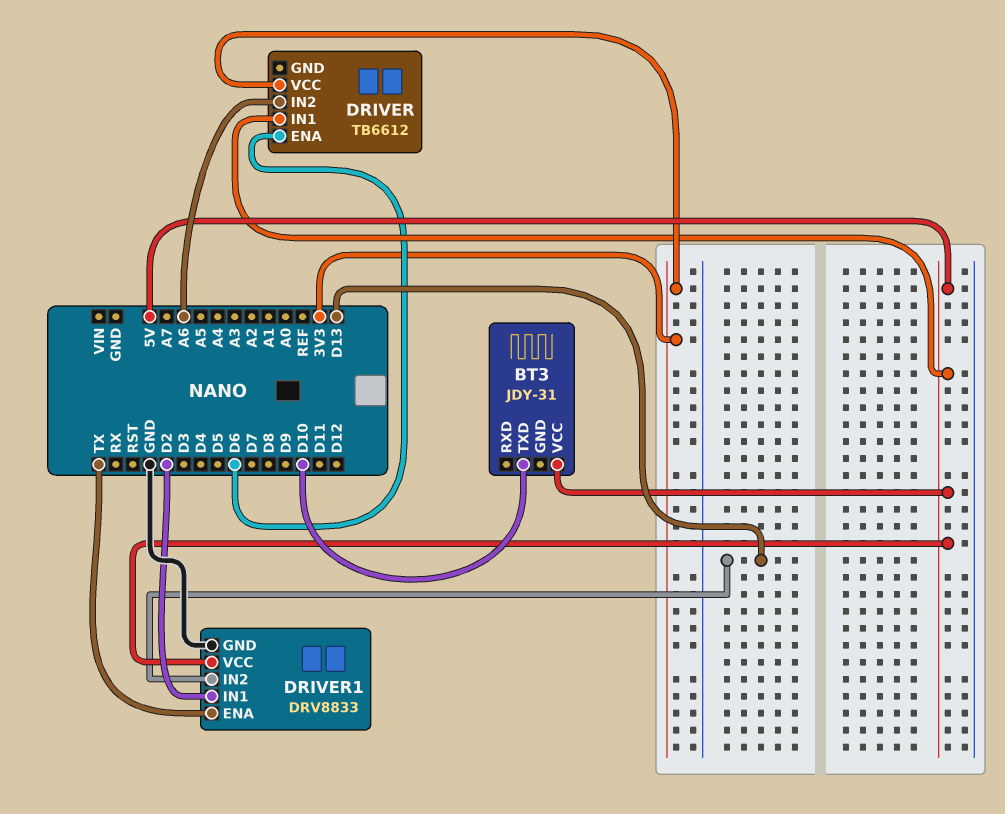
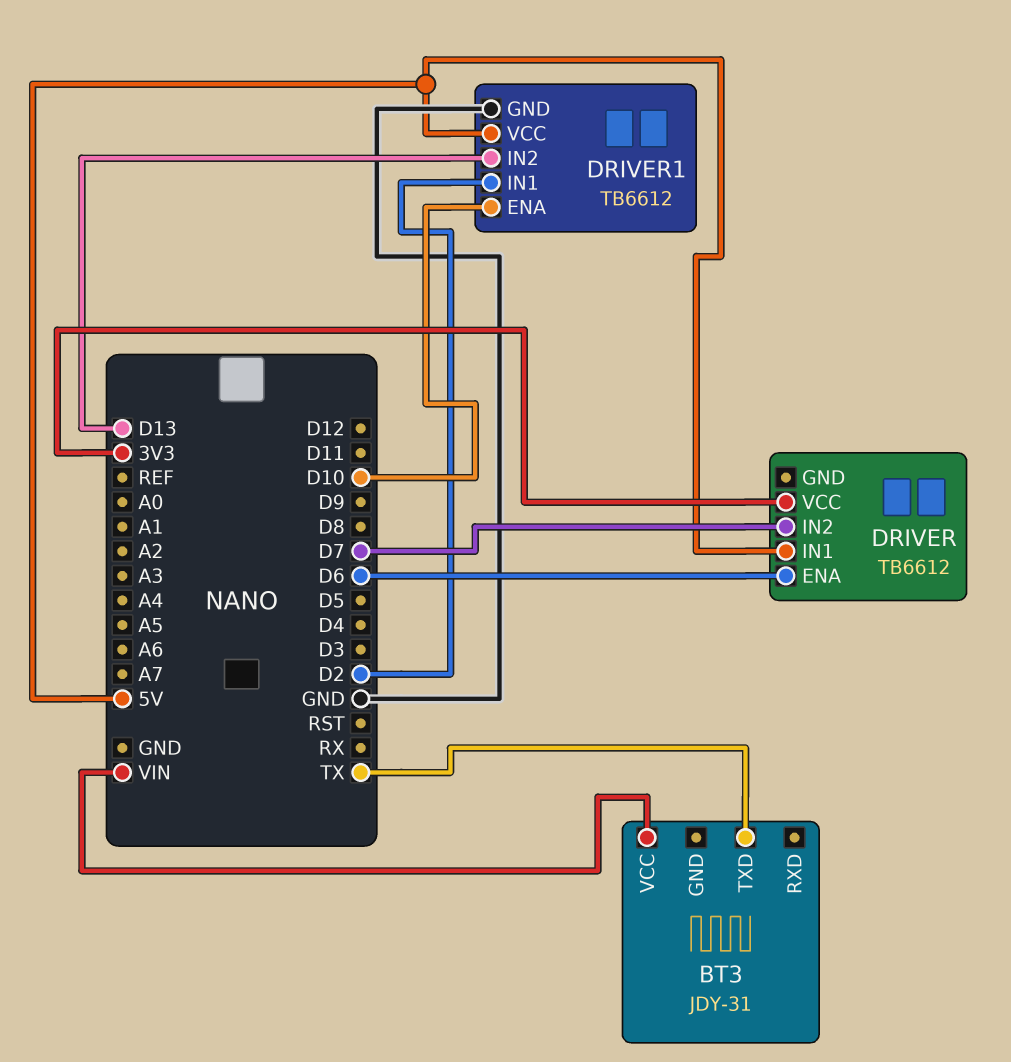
BT3 pin TXD: D10 -> TX
BT3 pin VCC: 5V -> VIN
DRIVER pin IN2: A6 -> D7
DRIVER1: DRV8833 -> TB6612
DRIVER1 pin ENA: TX -> D10

